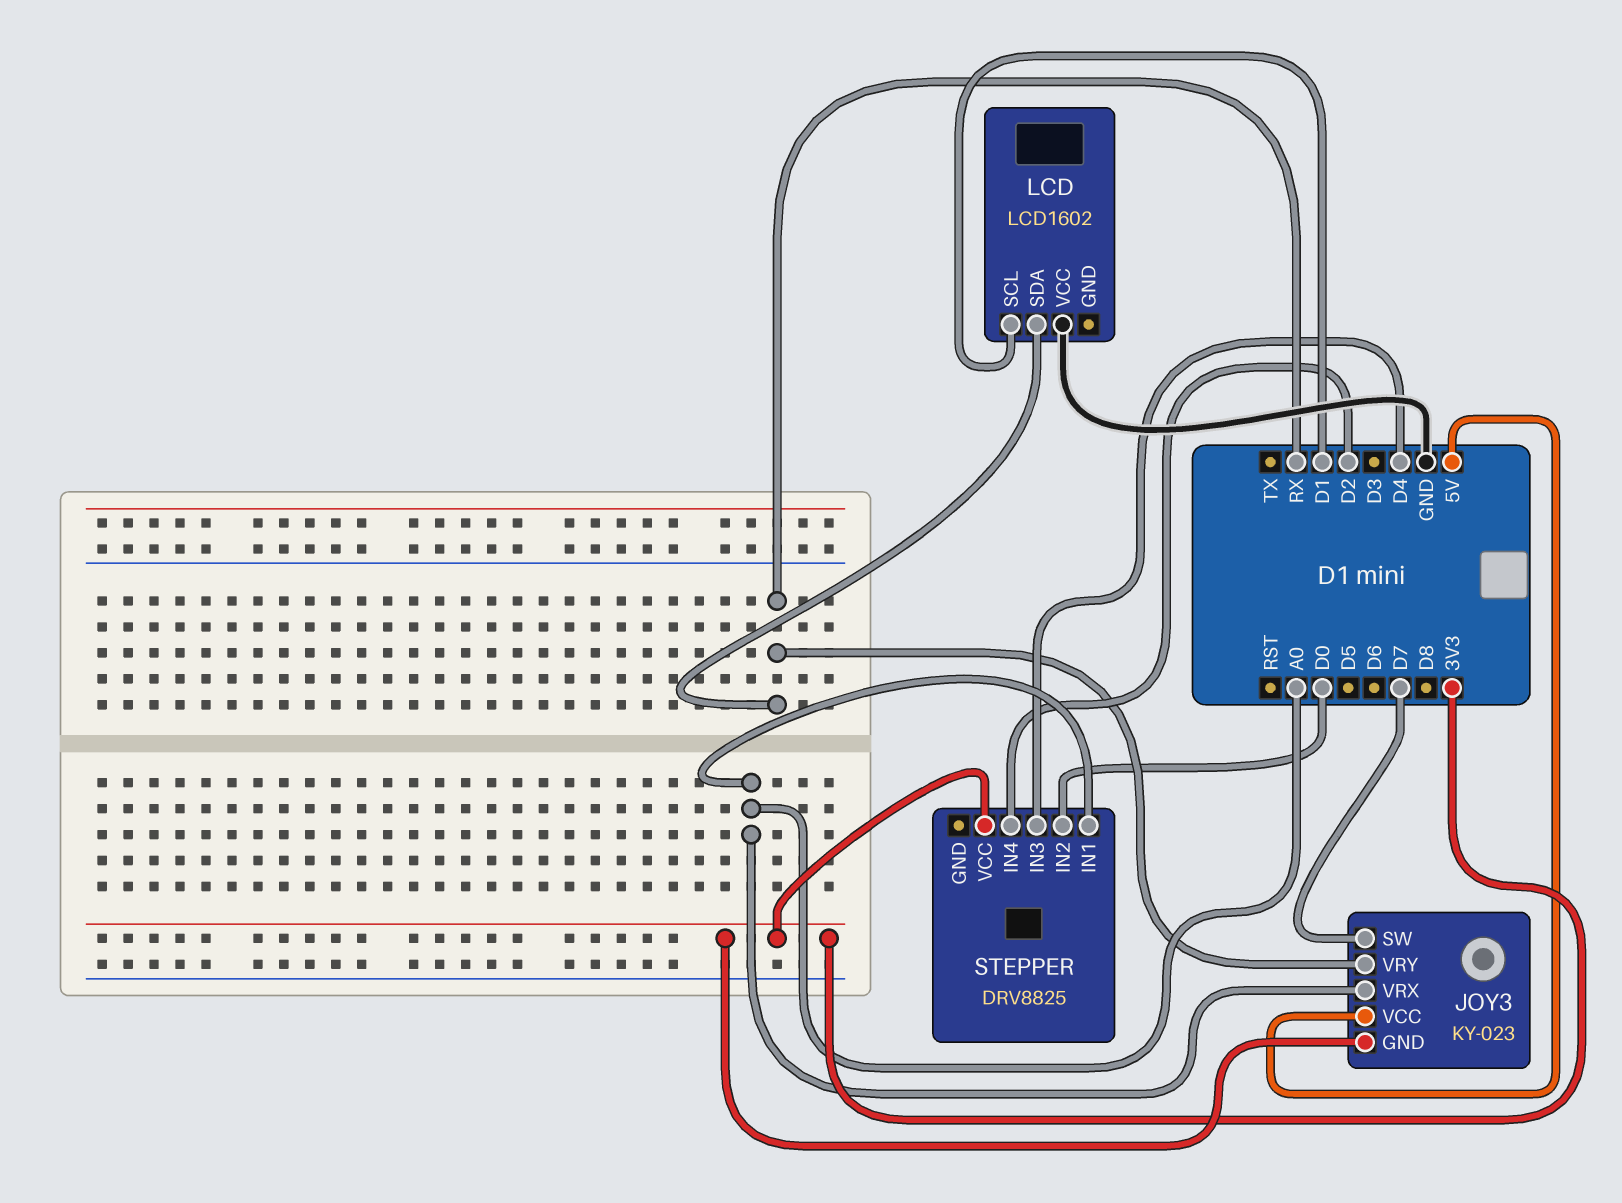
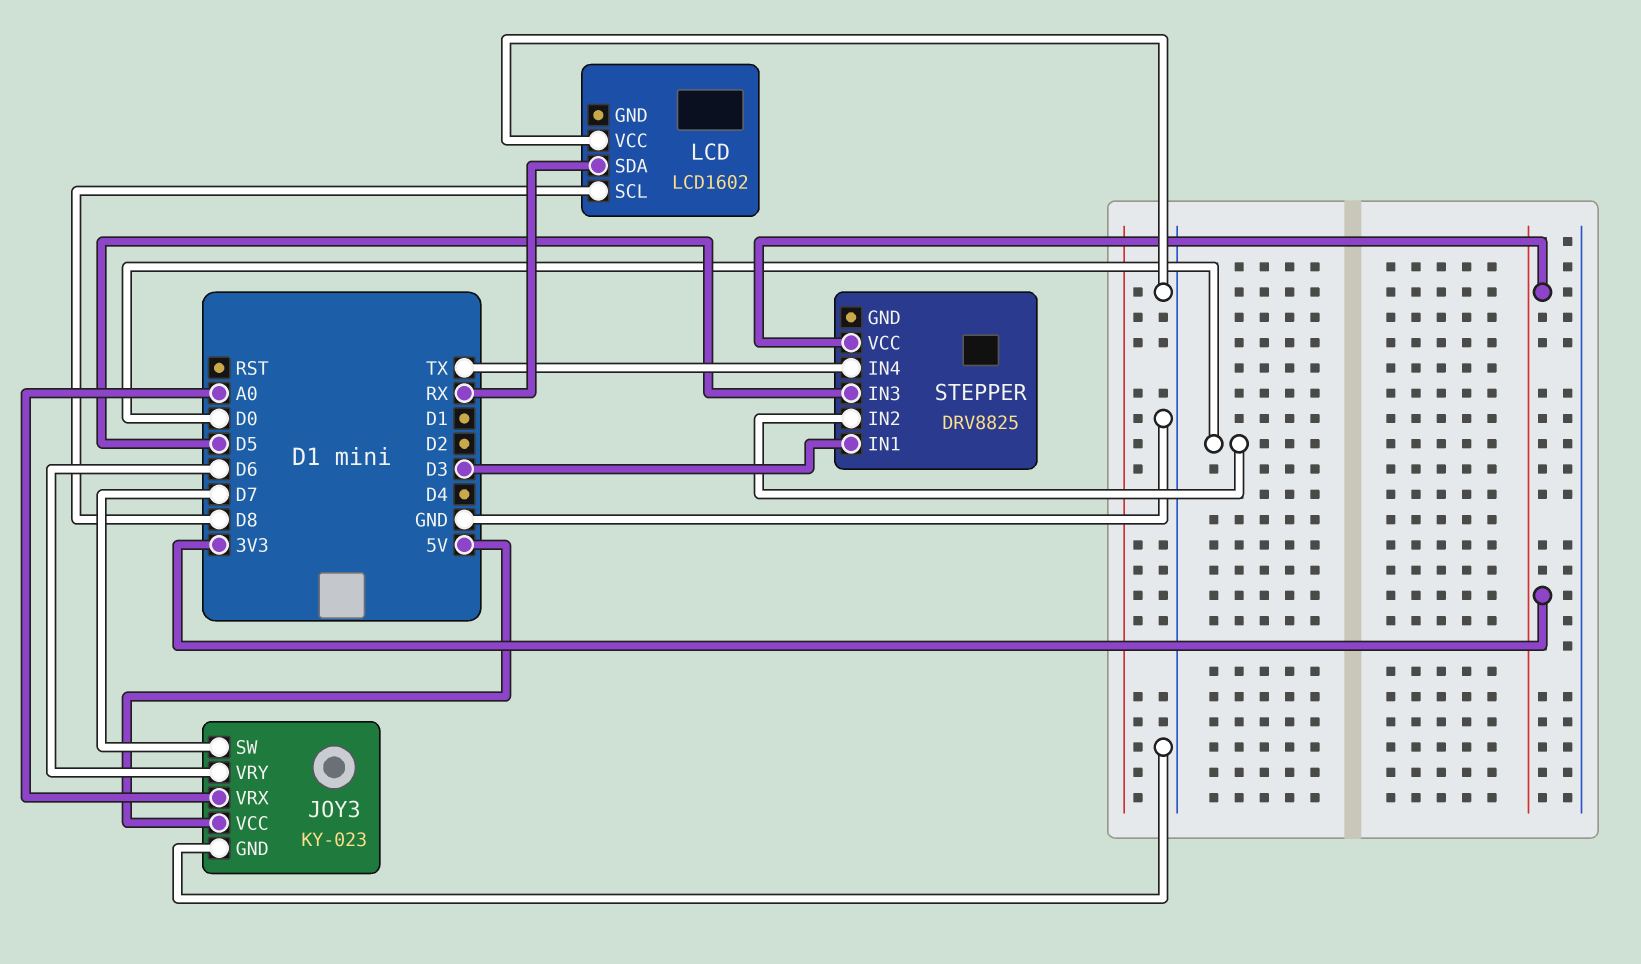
JOY3 pin GND: 3V3 -> GND
JOY3 pin VRY: RX -> D6
LCD pin SCL: D1 -> D8
STEPPER pin IN1: A0 -> D3
STEPPER pin IN3: D4 -> D5
STEPPER pin IN4: D2 -> TX

